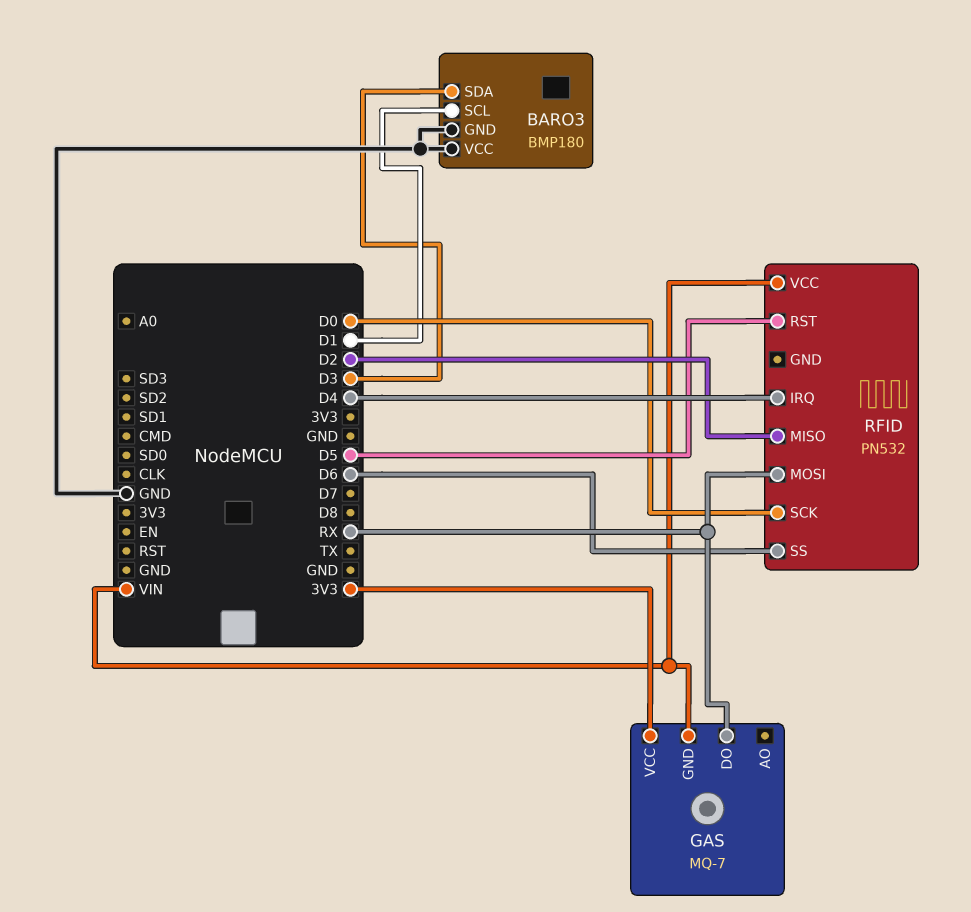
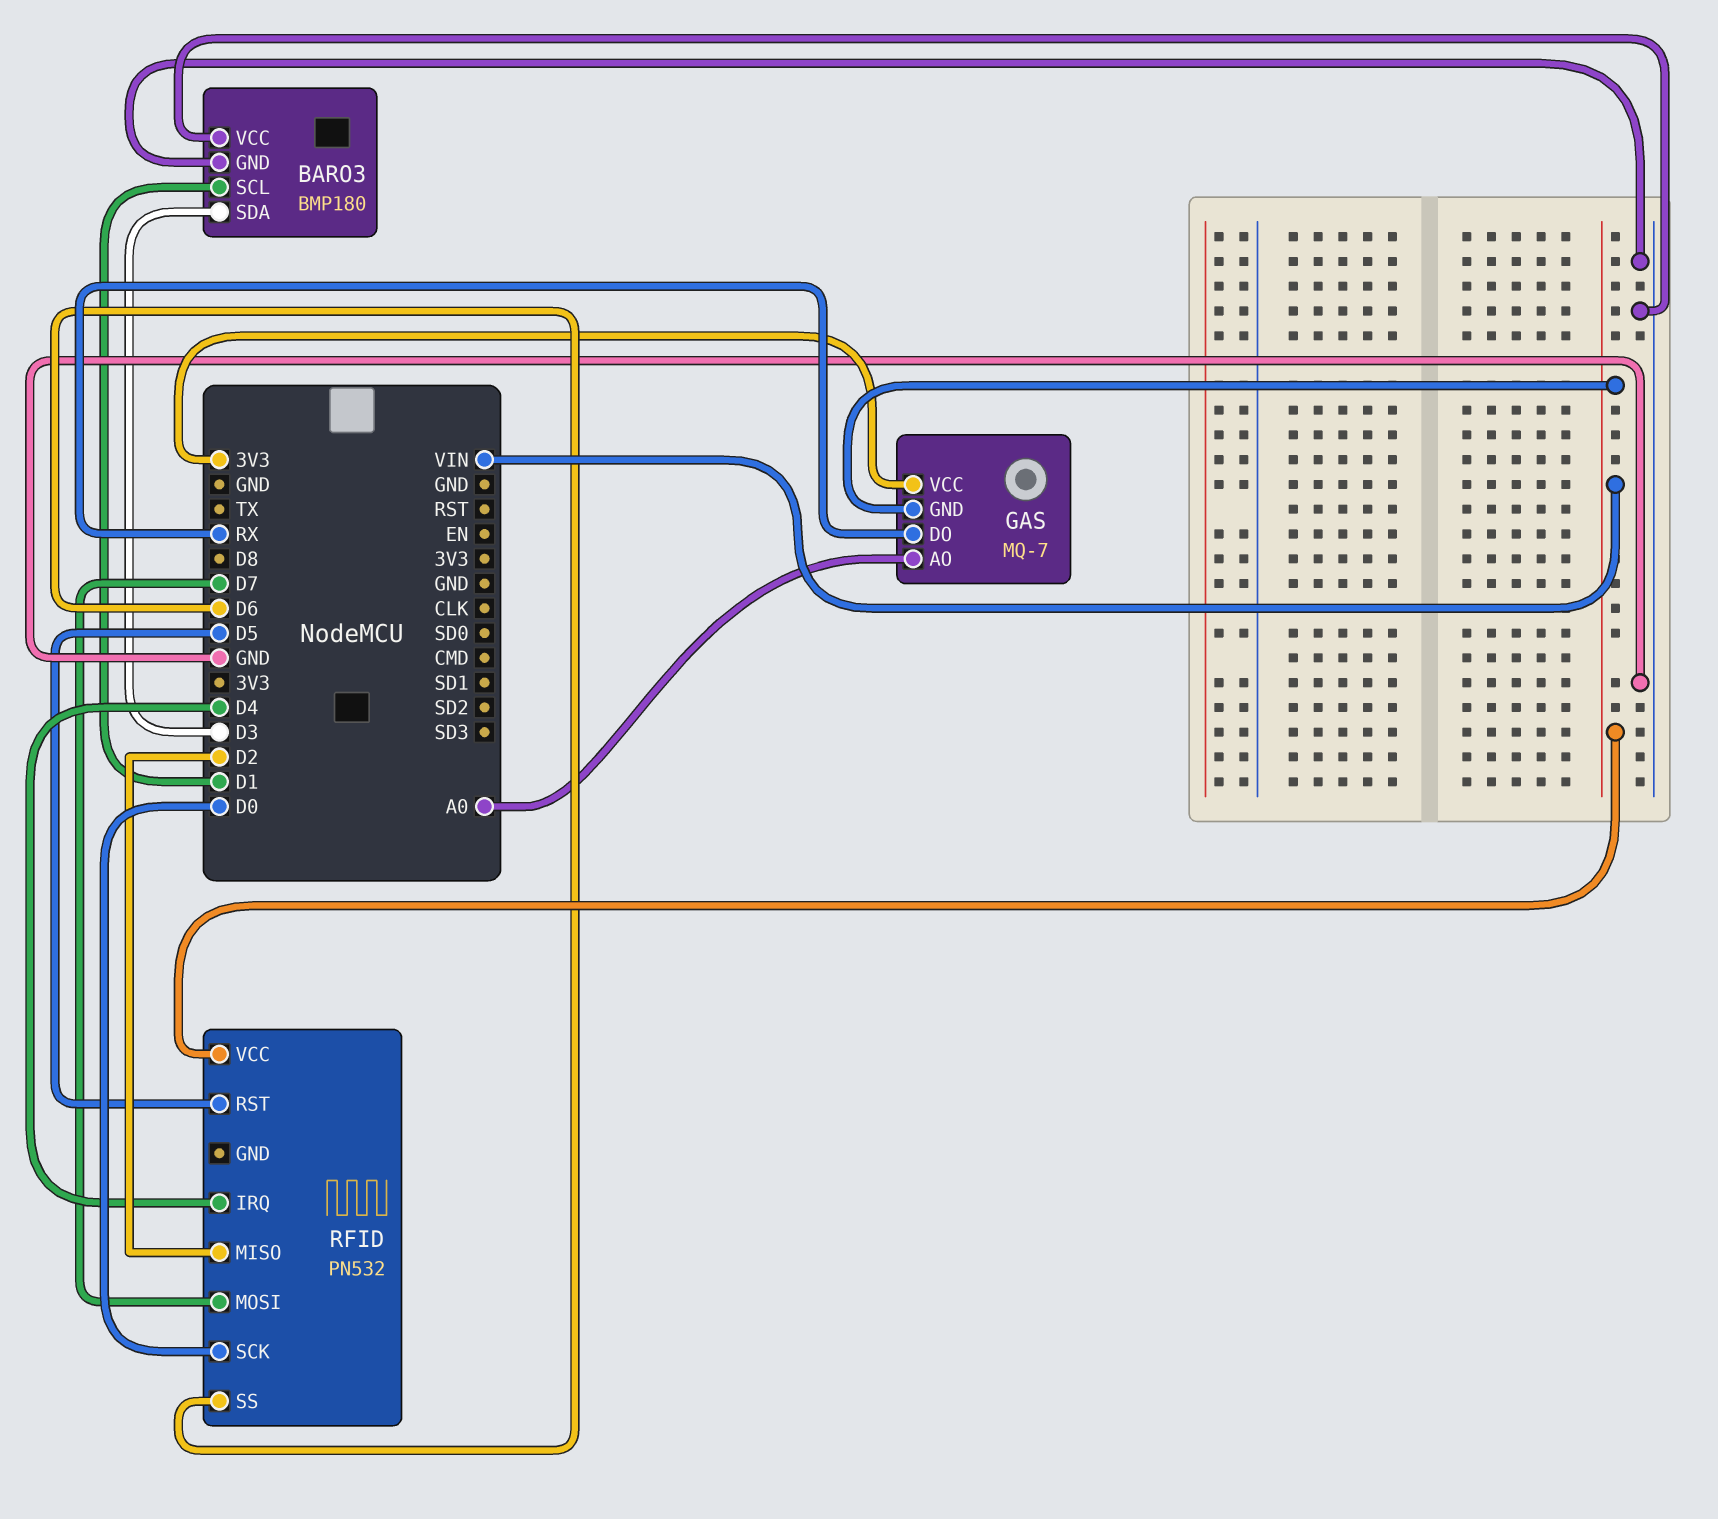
GAS pin AO: none -> A0
RFID pin MOSI: RX -> D7

